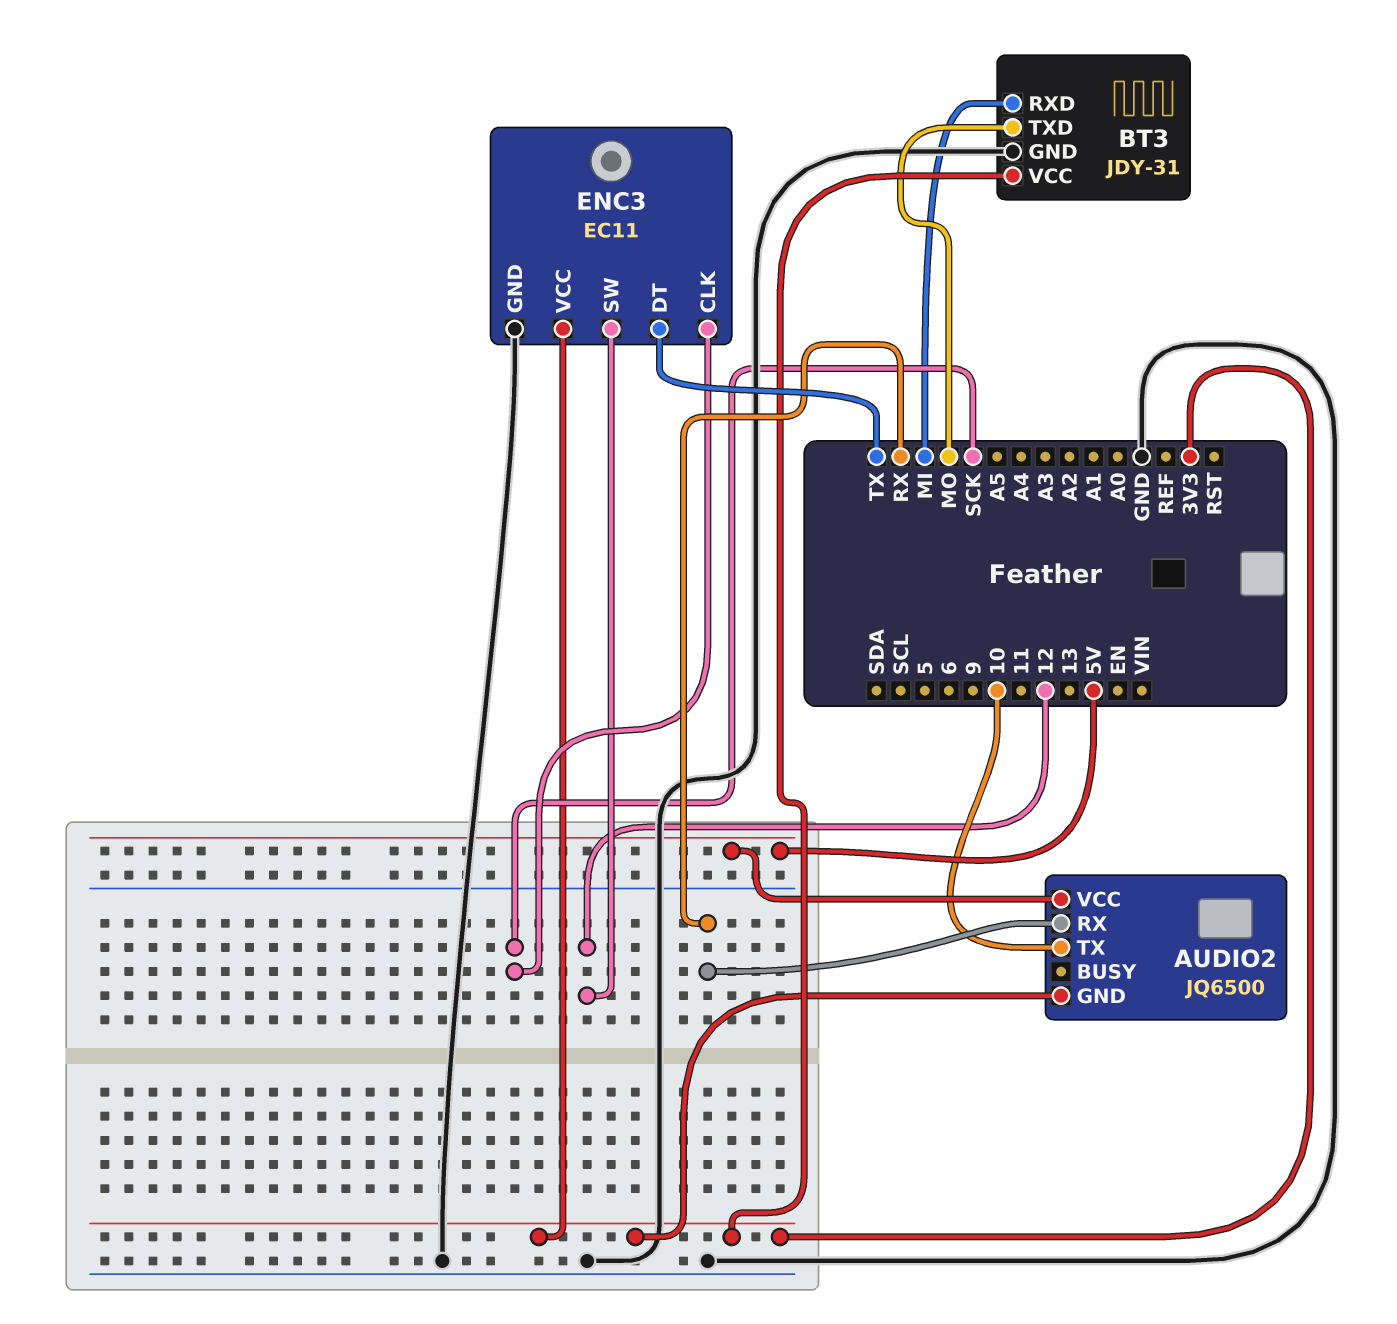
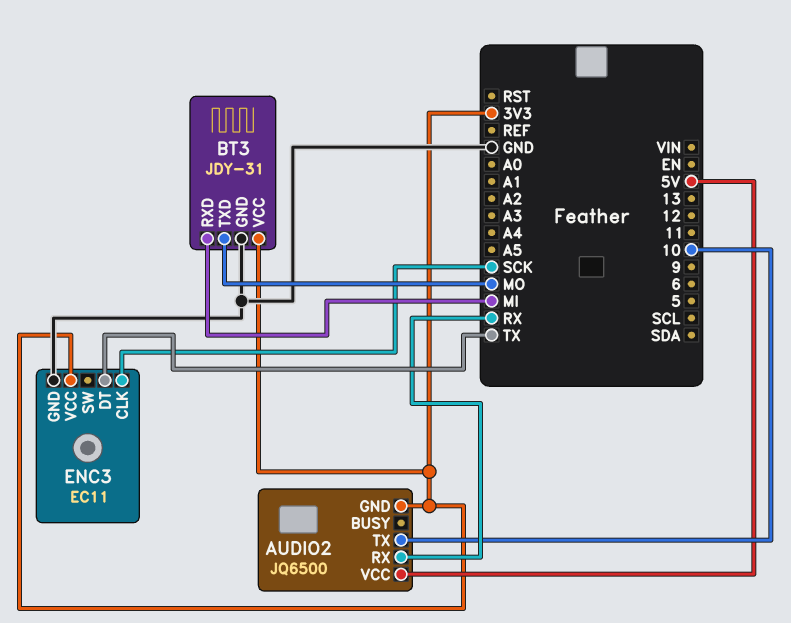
ENC3 pin SW: 12 -> none

